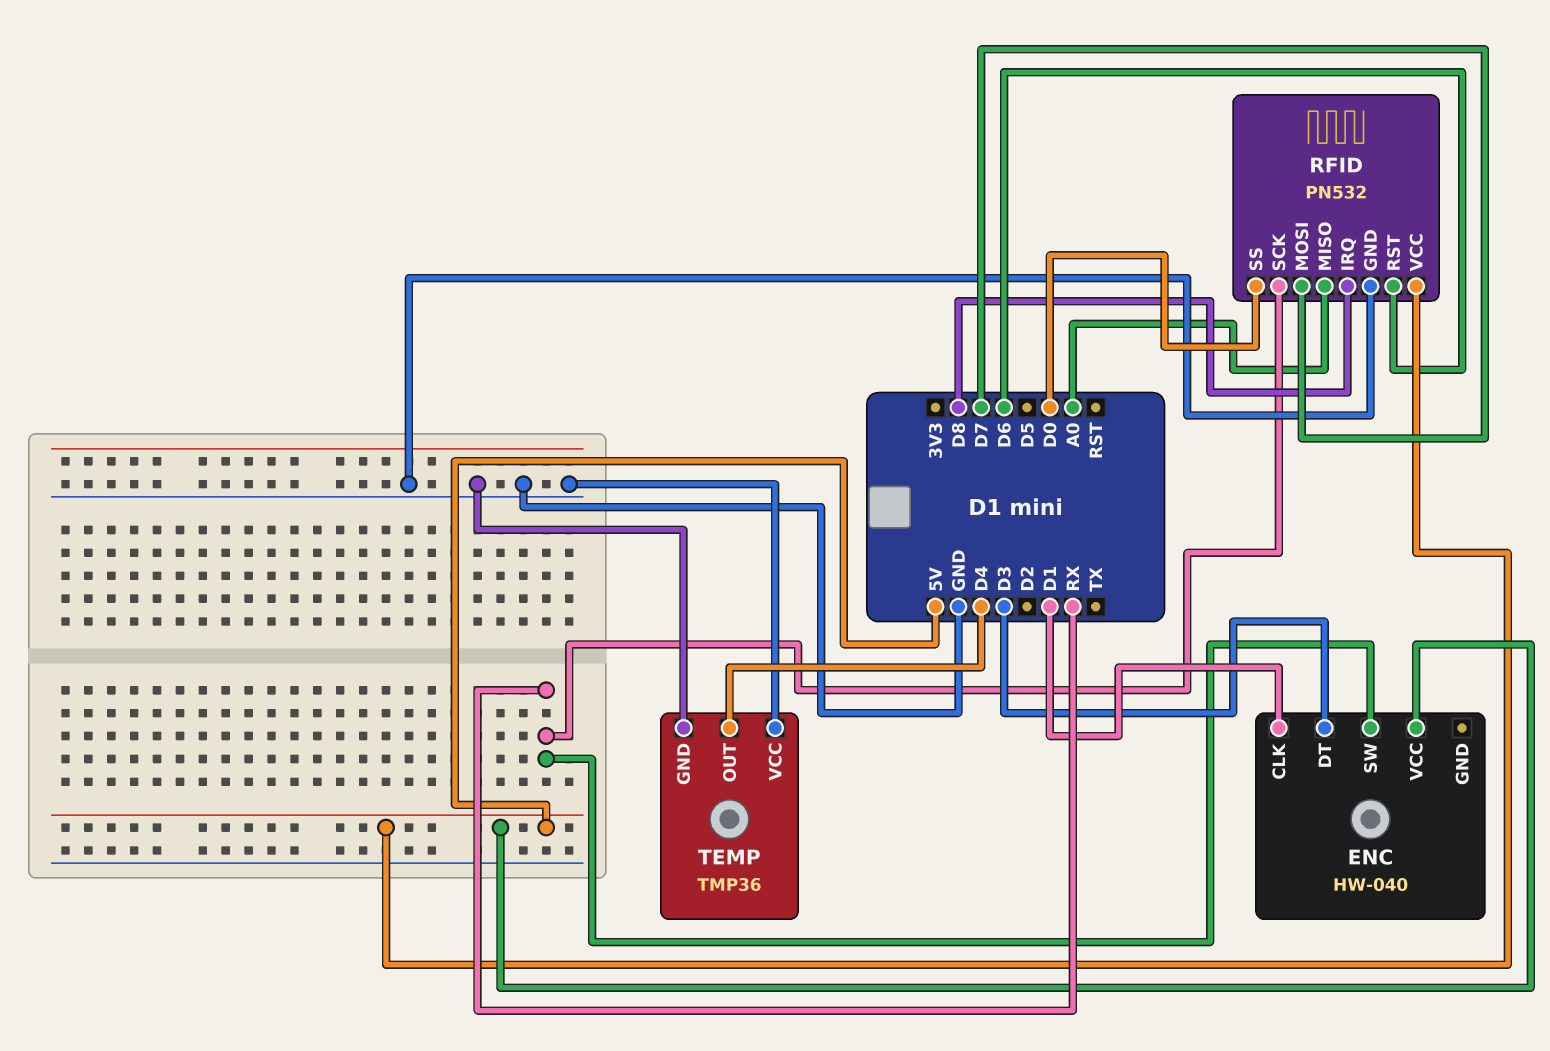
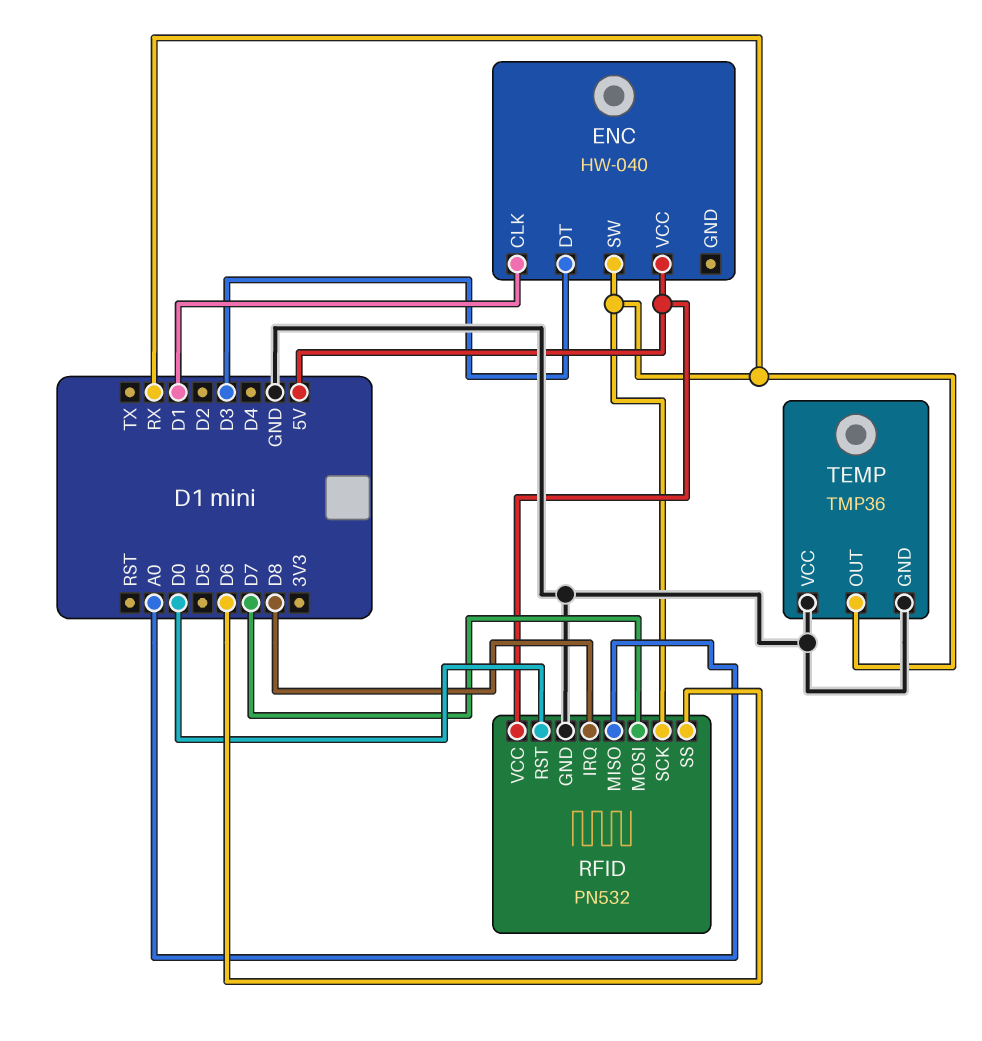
RFID pin RST: D6 -> D0
RFID pin SS: D0 -> D6
TEMP pin OUT: D4 -> RX

